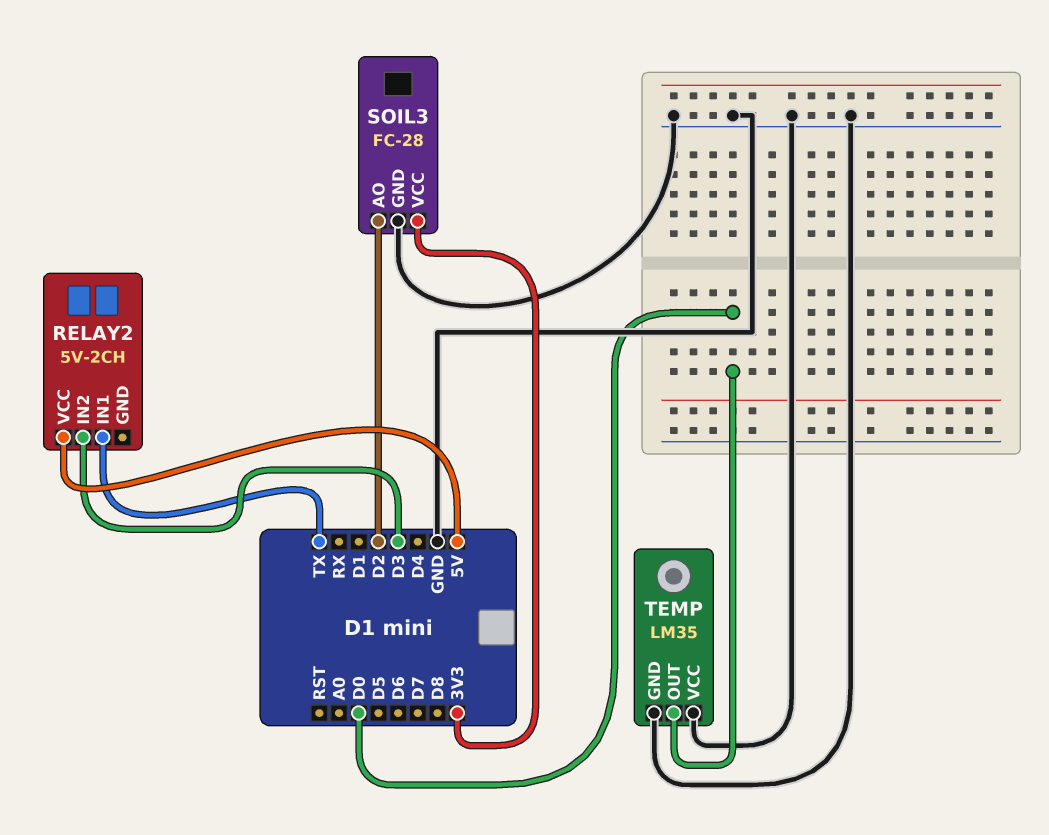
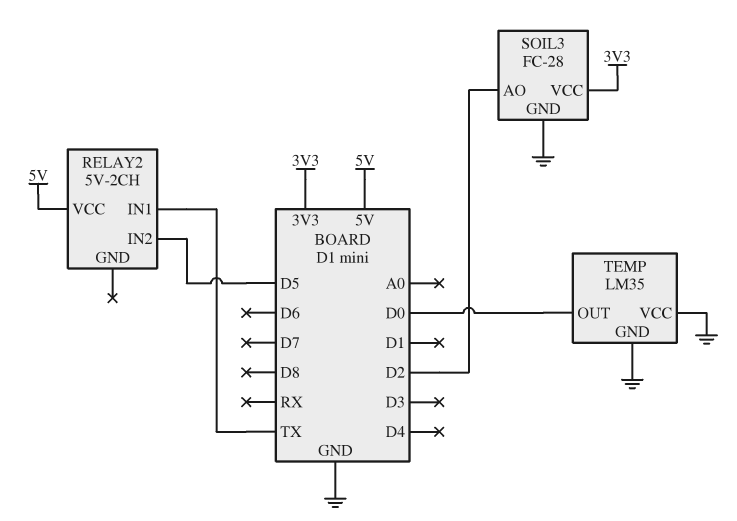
RELAY2 pin IN2: D3 -> D5

